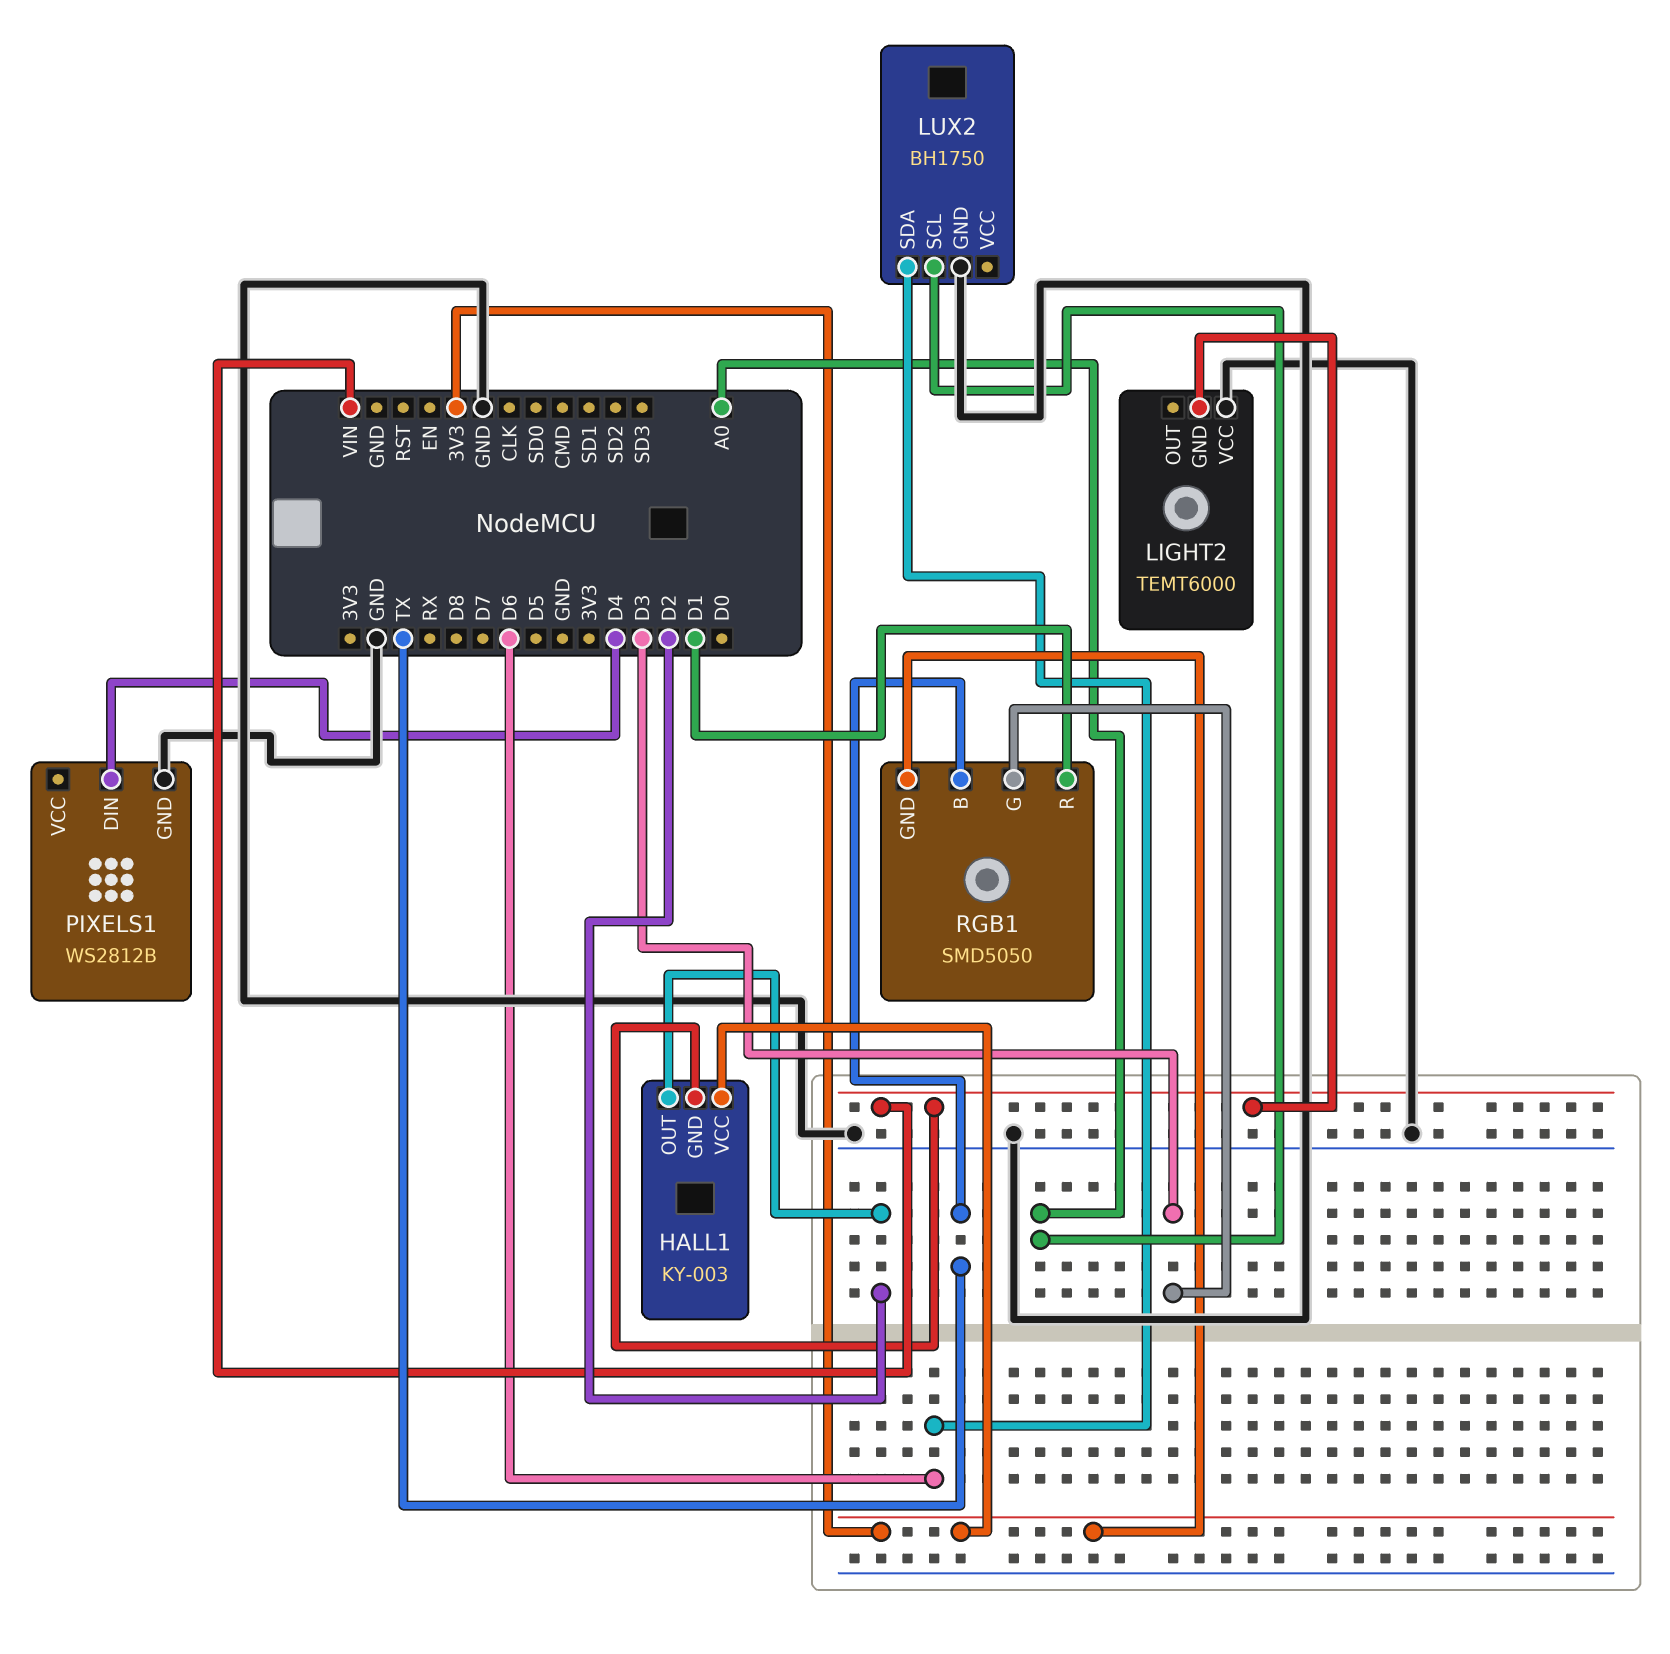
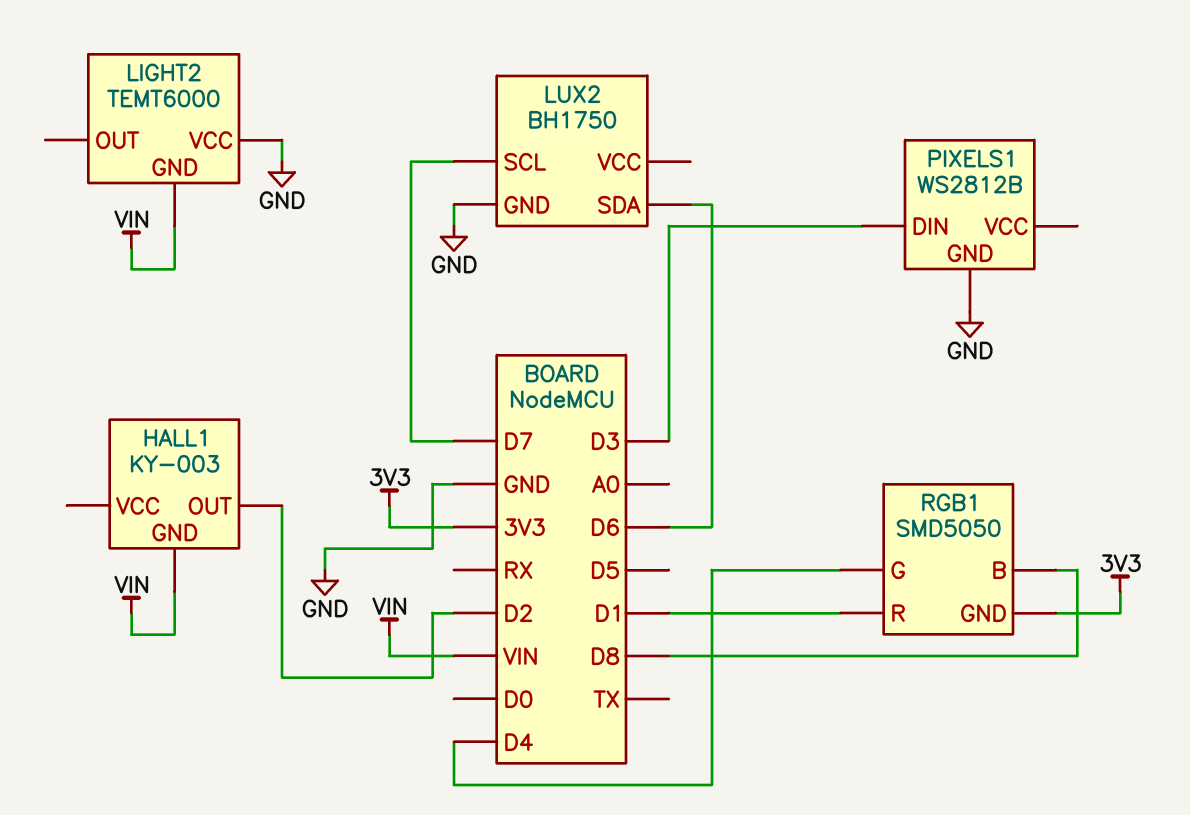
HALL1 pin VCC: 3V3 -> none
LUX2 pin SCL: A0 -> D7
PIXELS1 pin DIN: D4 -> D3
RGB1 pin B: TX -> D8
RGB1 pin G: D3 -> D4

